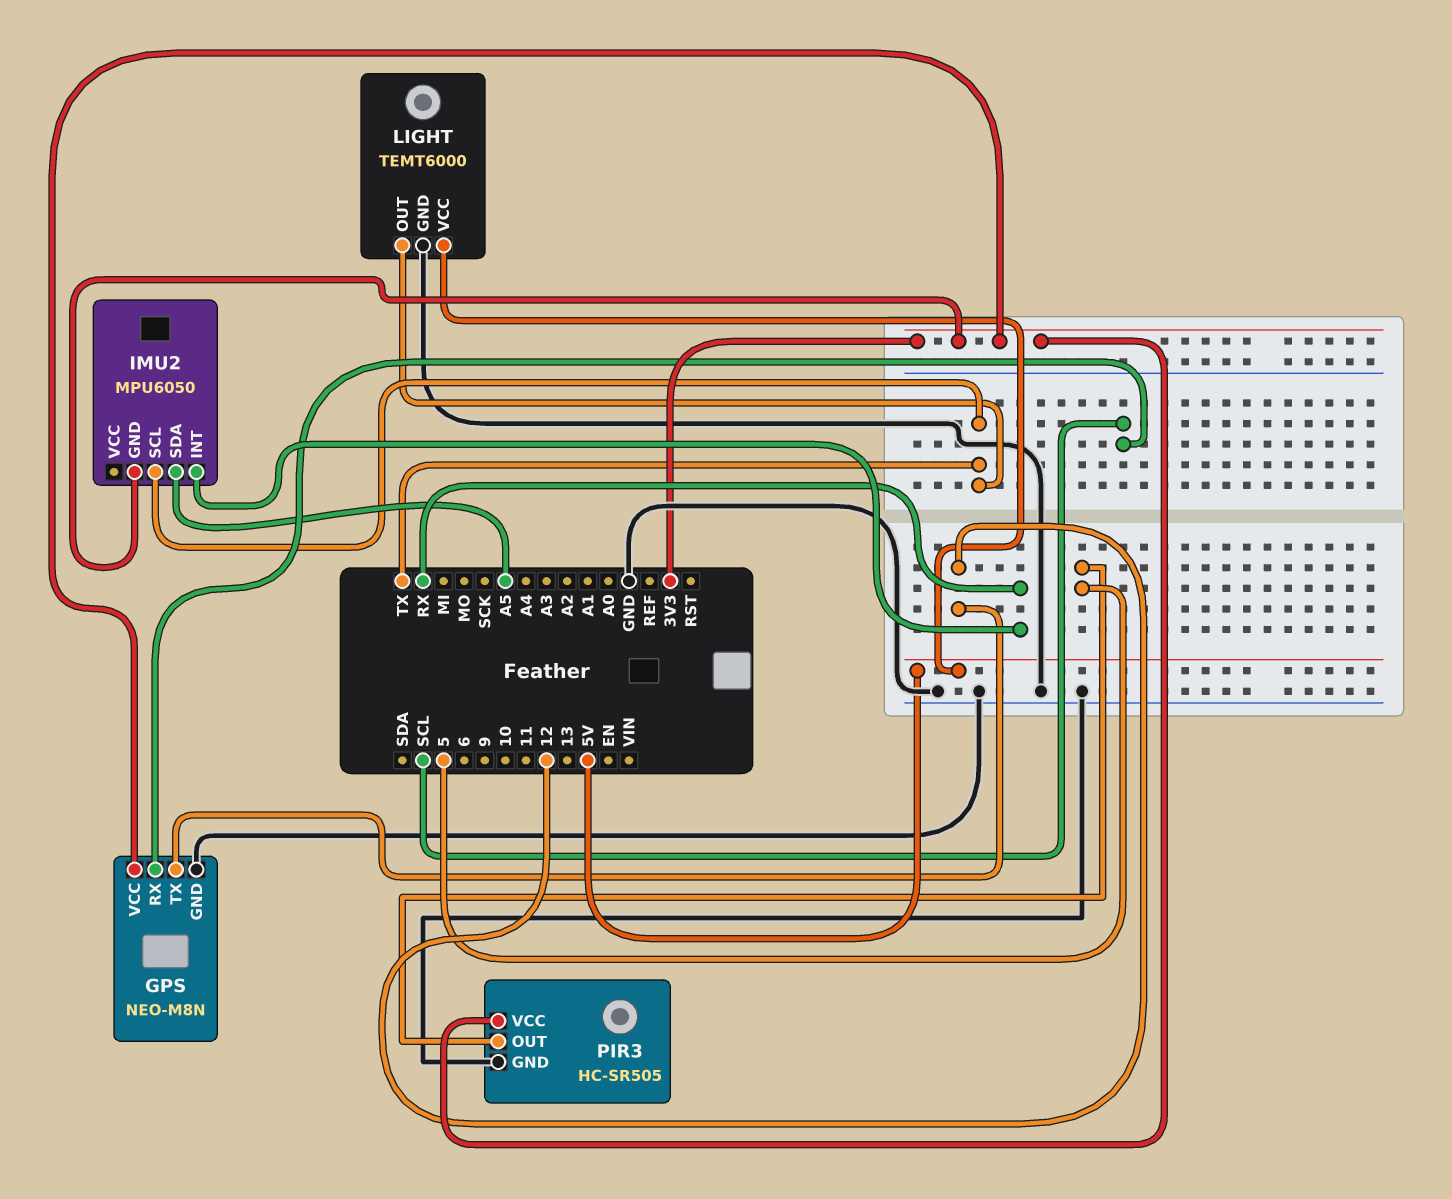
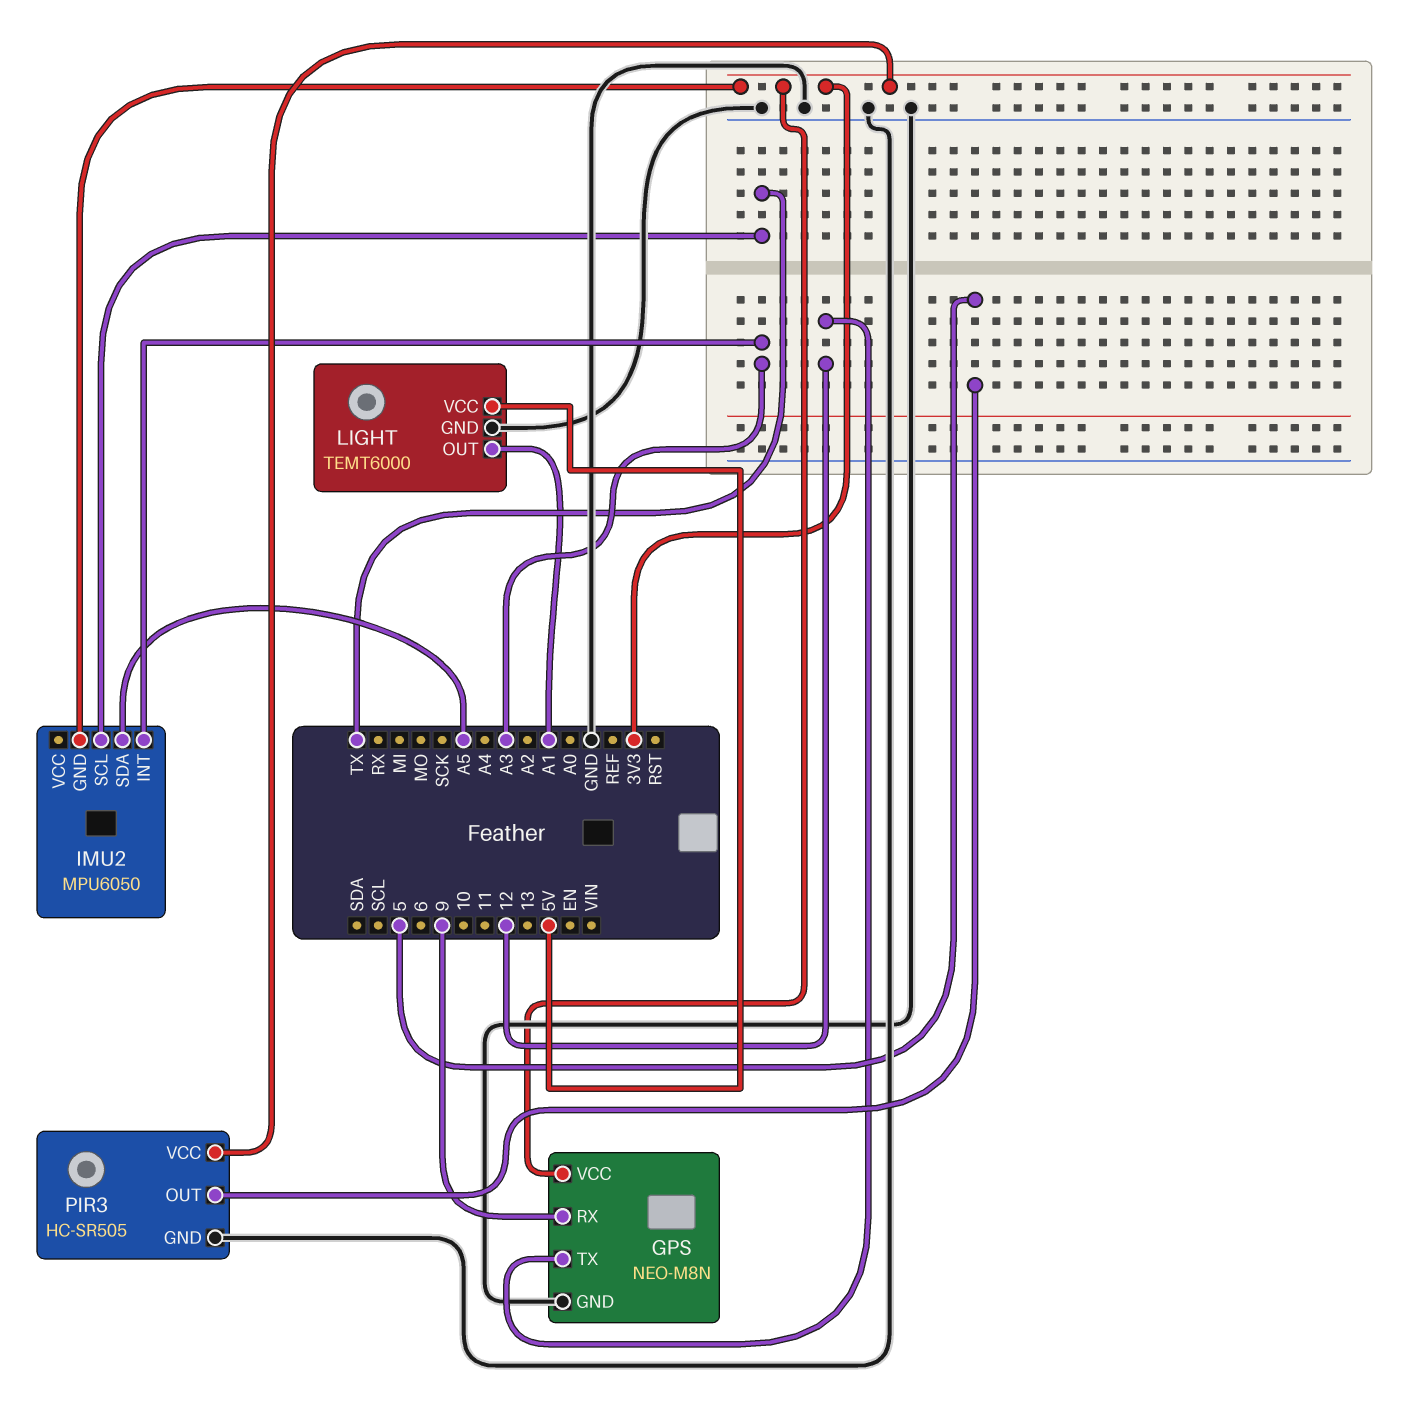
GPS pin RX: SCL -> 9
IMU2 pin INT: RX -> A3
LIGHT pin OUT: TX -> A1

